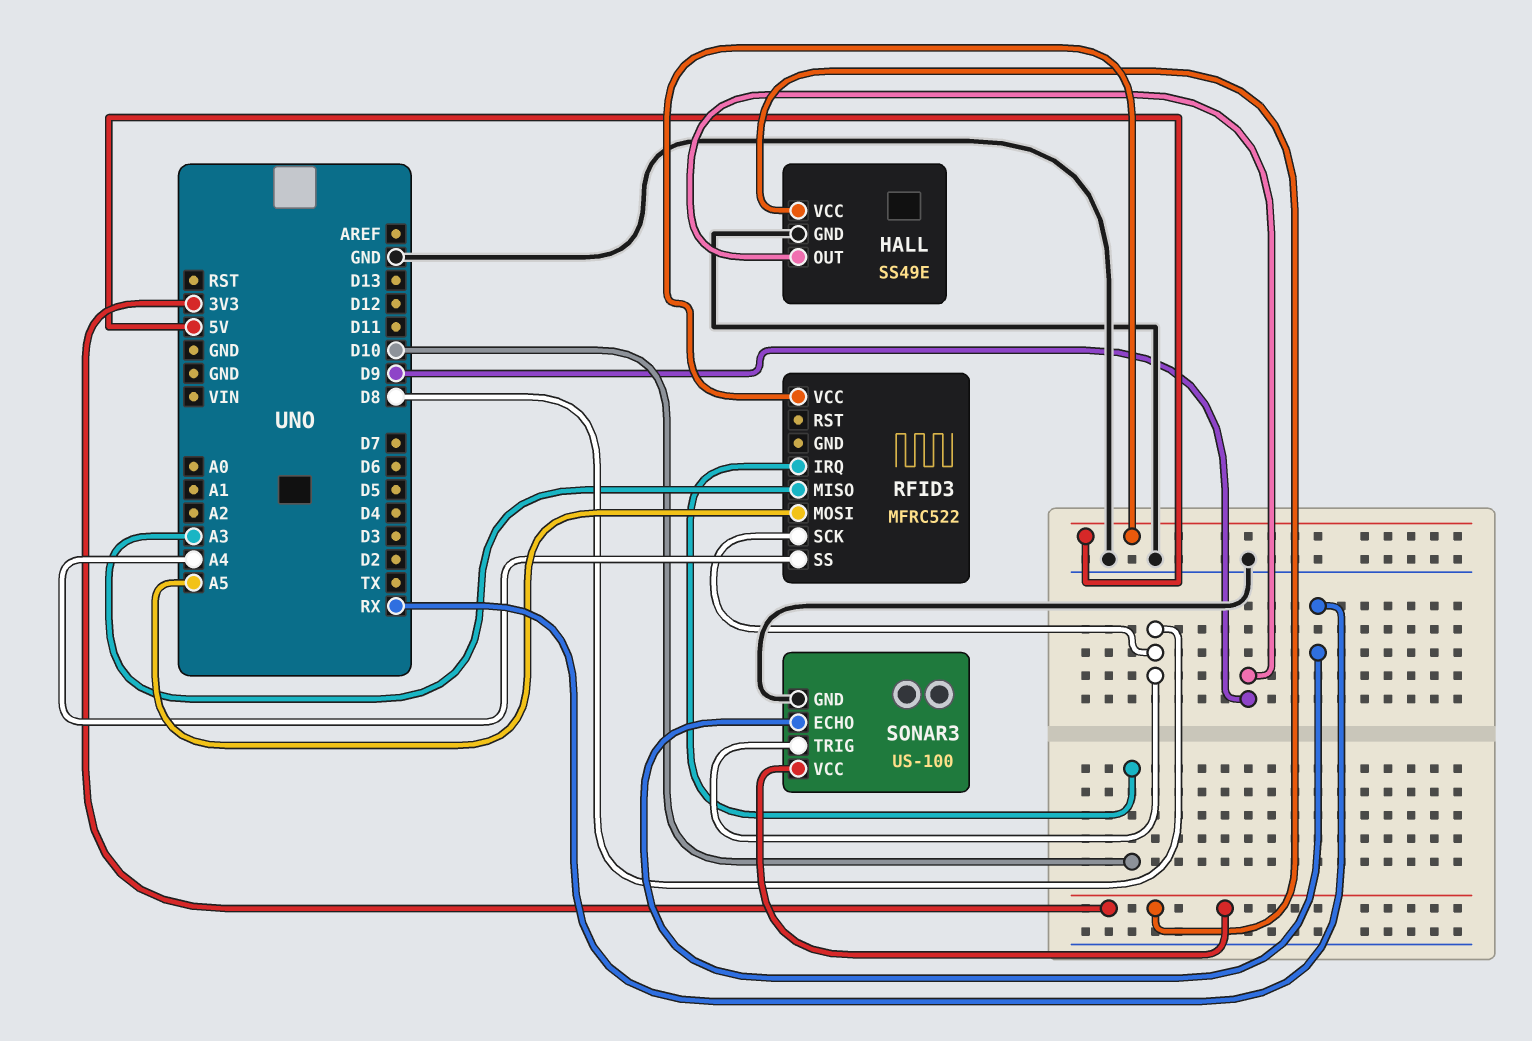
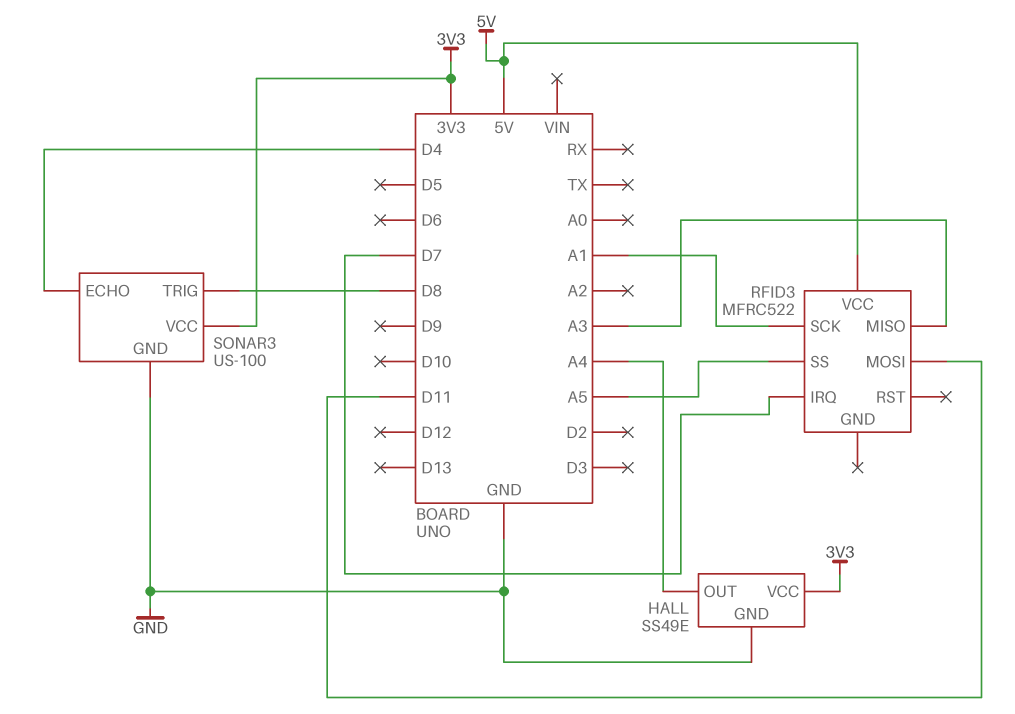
HALL pin OUT: D9 -> A4
RFID3 pin IRQ: D10 -> D7
RFID3 pin MOSI: A5 -> D11
RFID3 pin SCK: D8 -> A1
RFID3 pin SS: A4 -> A5
SONAR3 pin ECHO: RX -> D4

